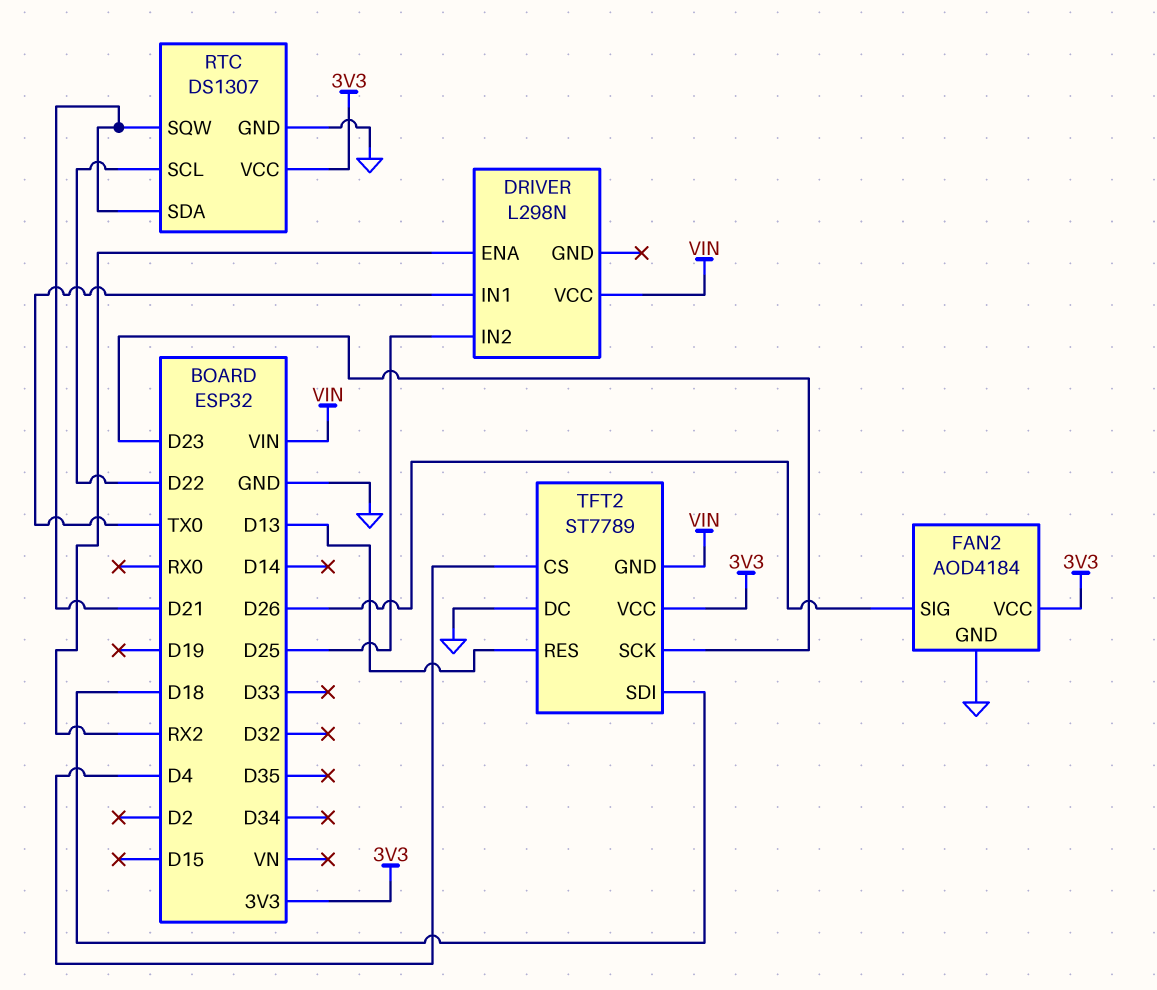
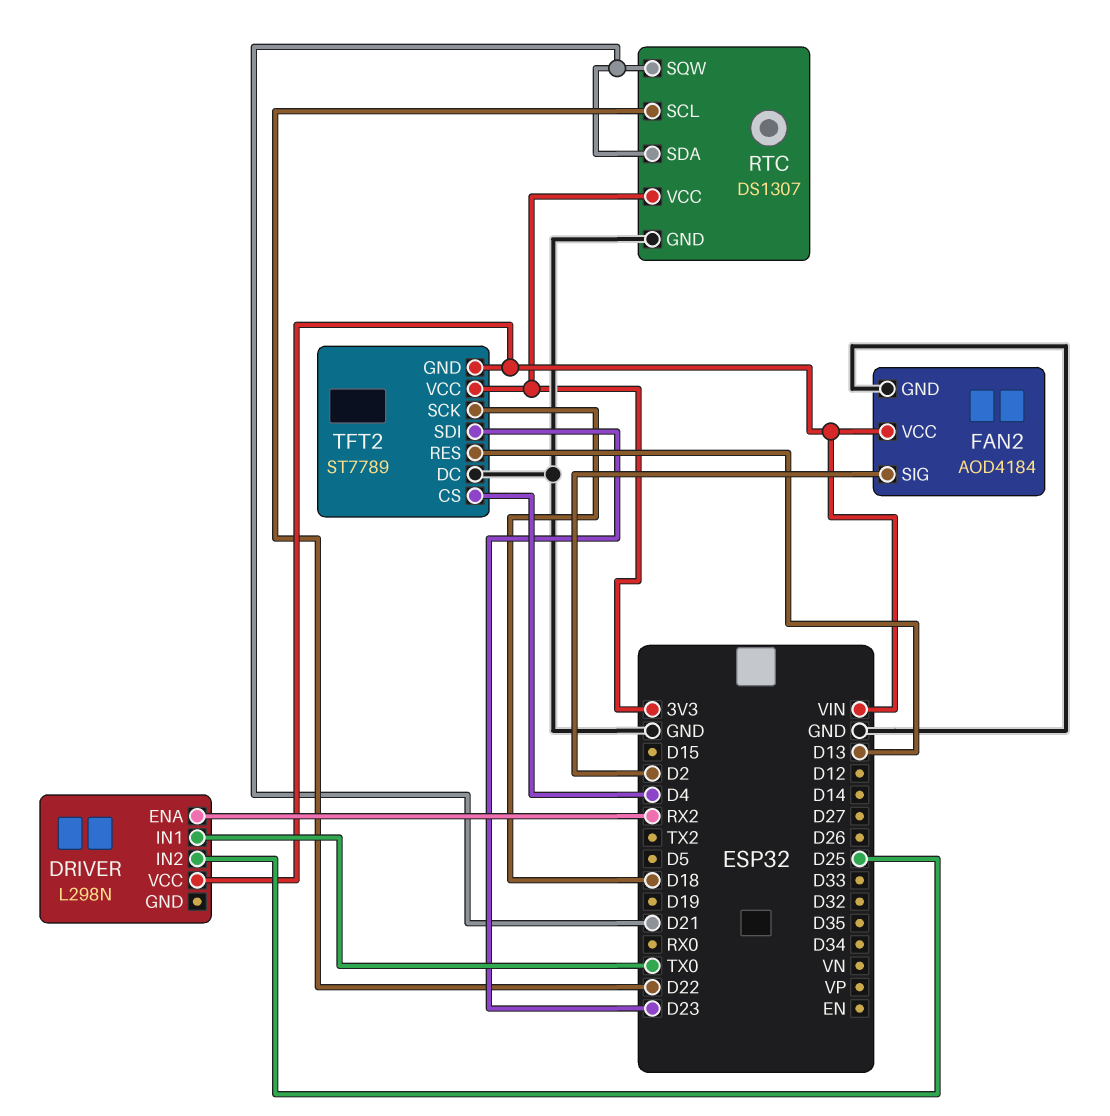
FAN2 pin SIG: D26 -> D2
FAN2 pin VCC: 3V3 -> VIN
TFT2 pin SCK: D23 -> D18
TFT2 pin SDI: D18 -> D23

